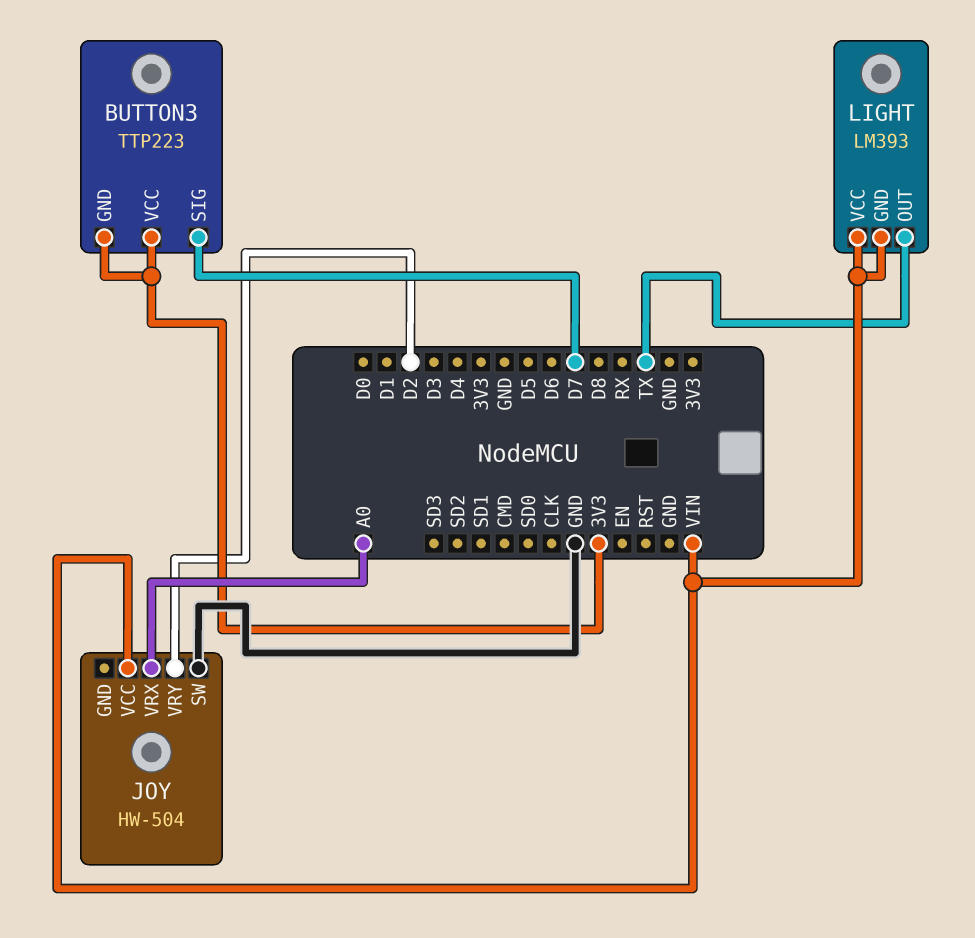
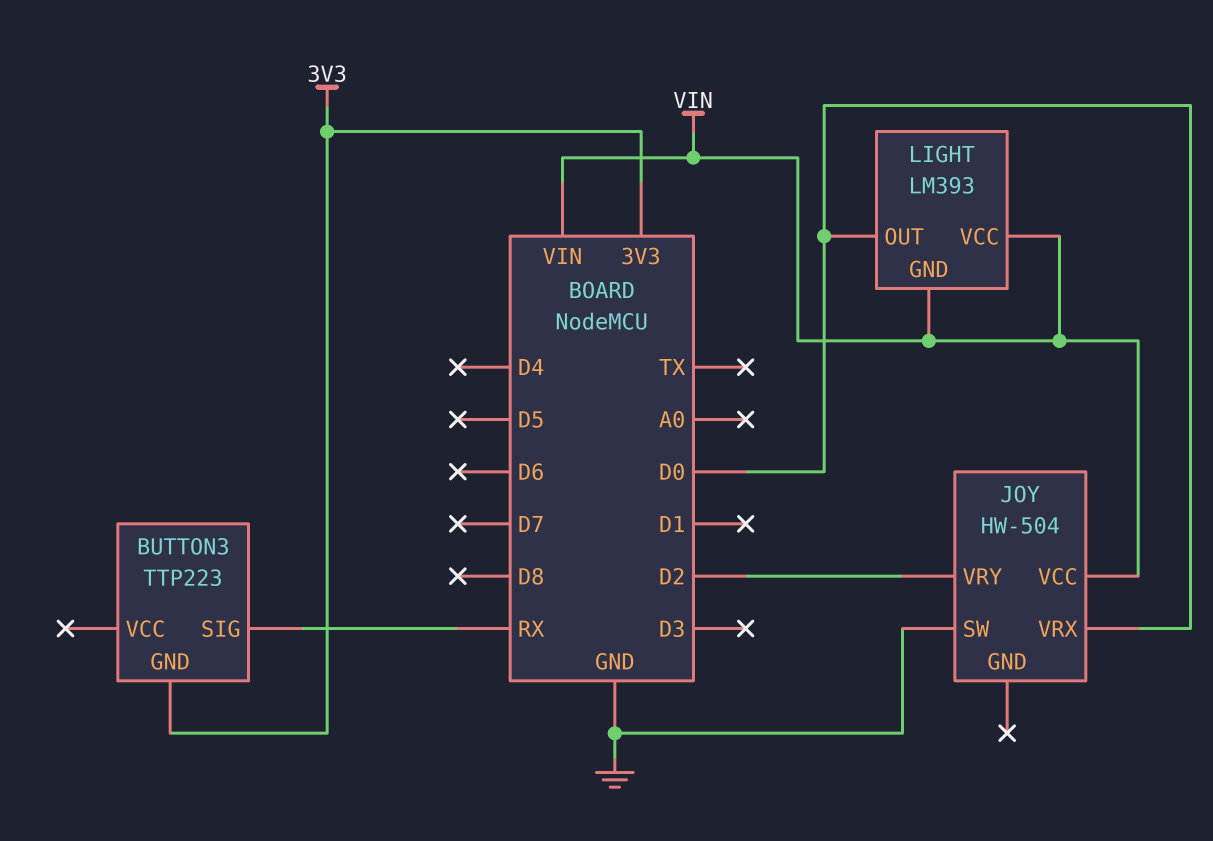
BUTTON3 pin SIG: D7 -> RX
BUTTON3 pin VCC: 3V3 -> none
JOY pin VRX: A0 -> D0
LIGHT pin OUT: TX -> D0

